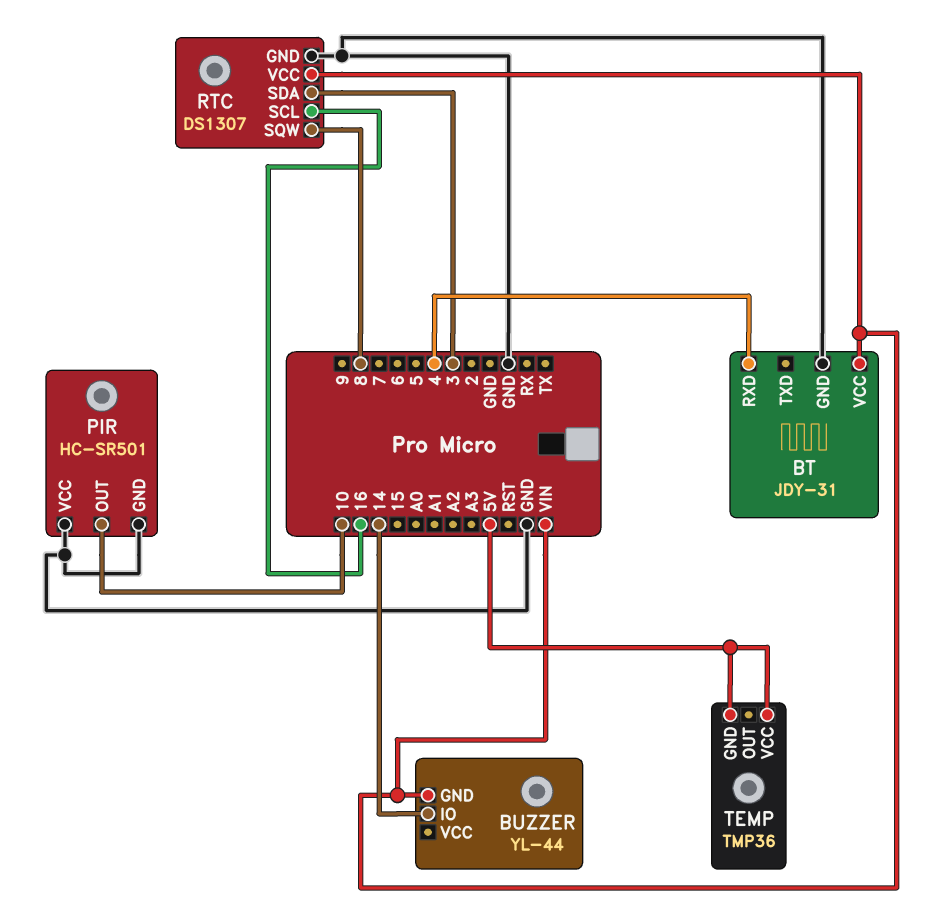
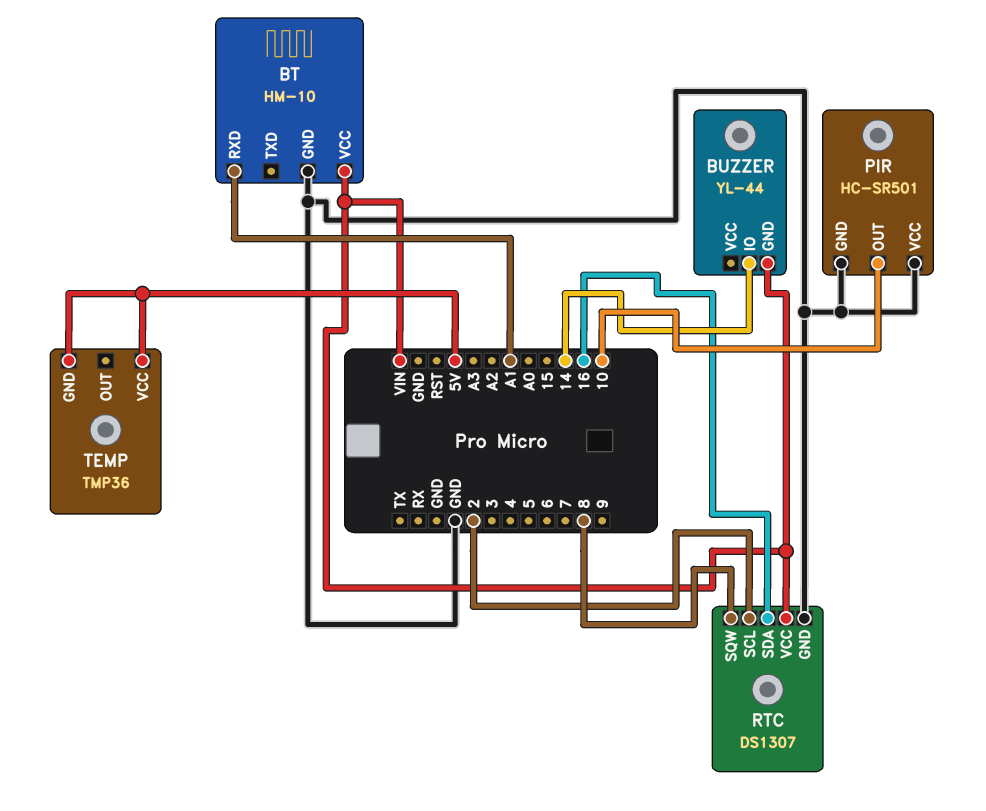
BT: JDY-31 -> HM-10
BT pin RXD: 4 -> A1
RTC pin SCL: 16 -> 2
RTC pin SDA: 3 -> 16

